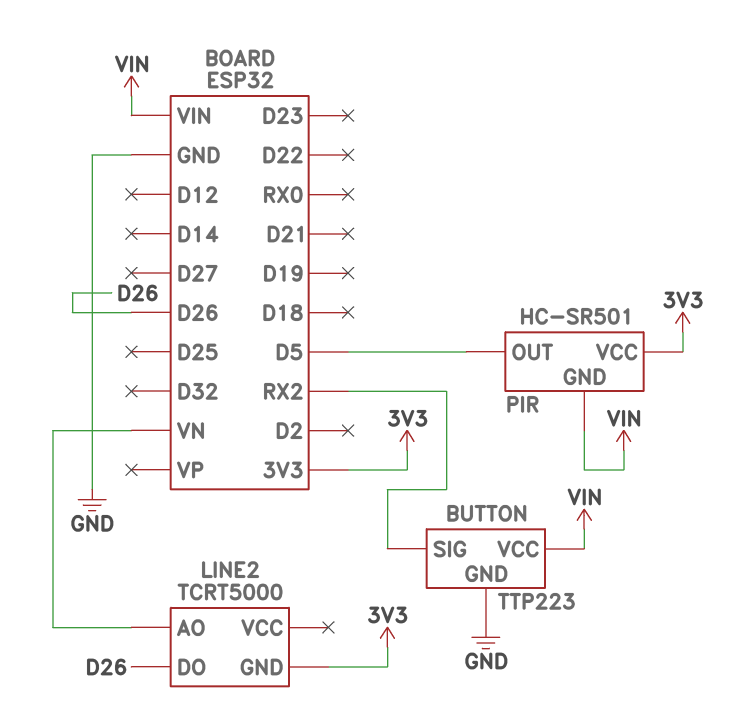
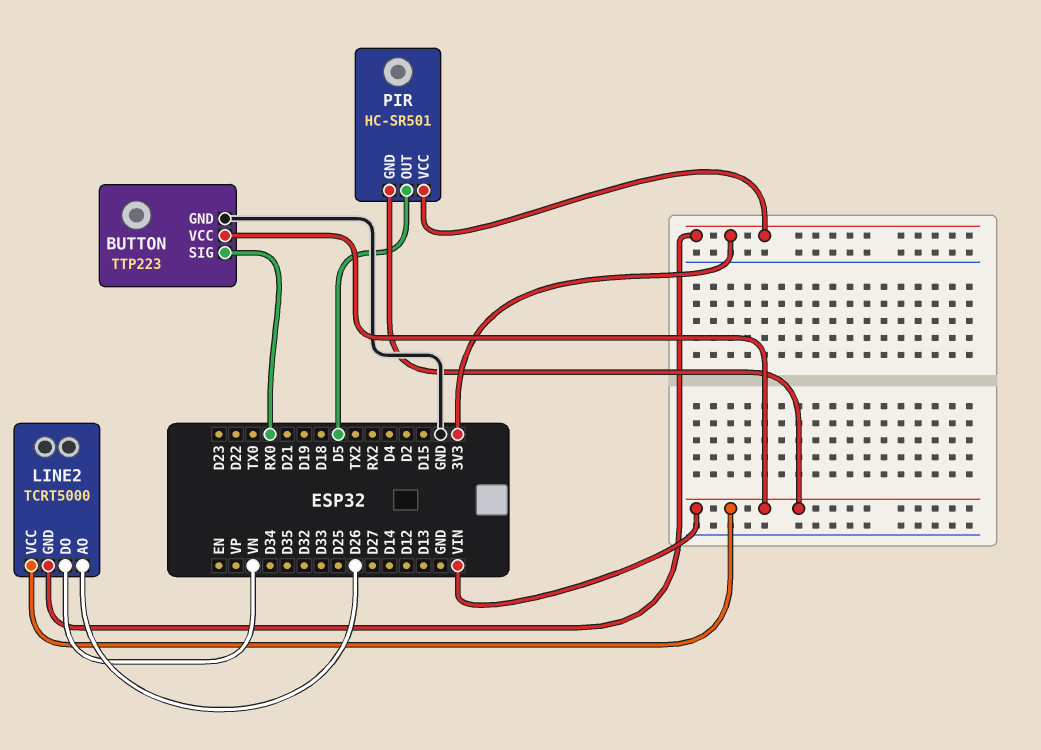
BUTTON pin SIG: RX2 -> RX0
LINE2 pin AO: VN -> D26
LINE2 pin DO: D26 -> VN
LINE2 pin VCC: none -> VIN

